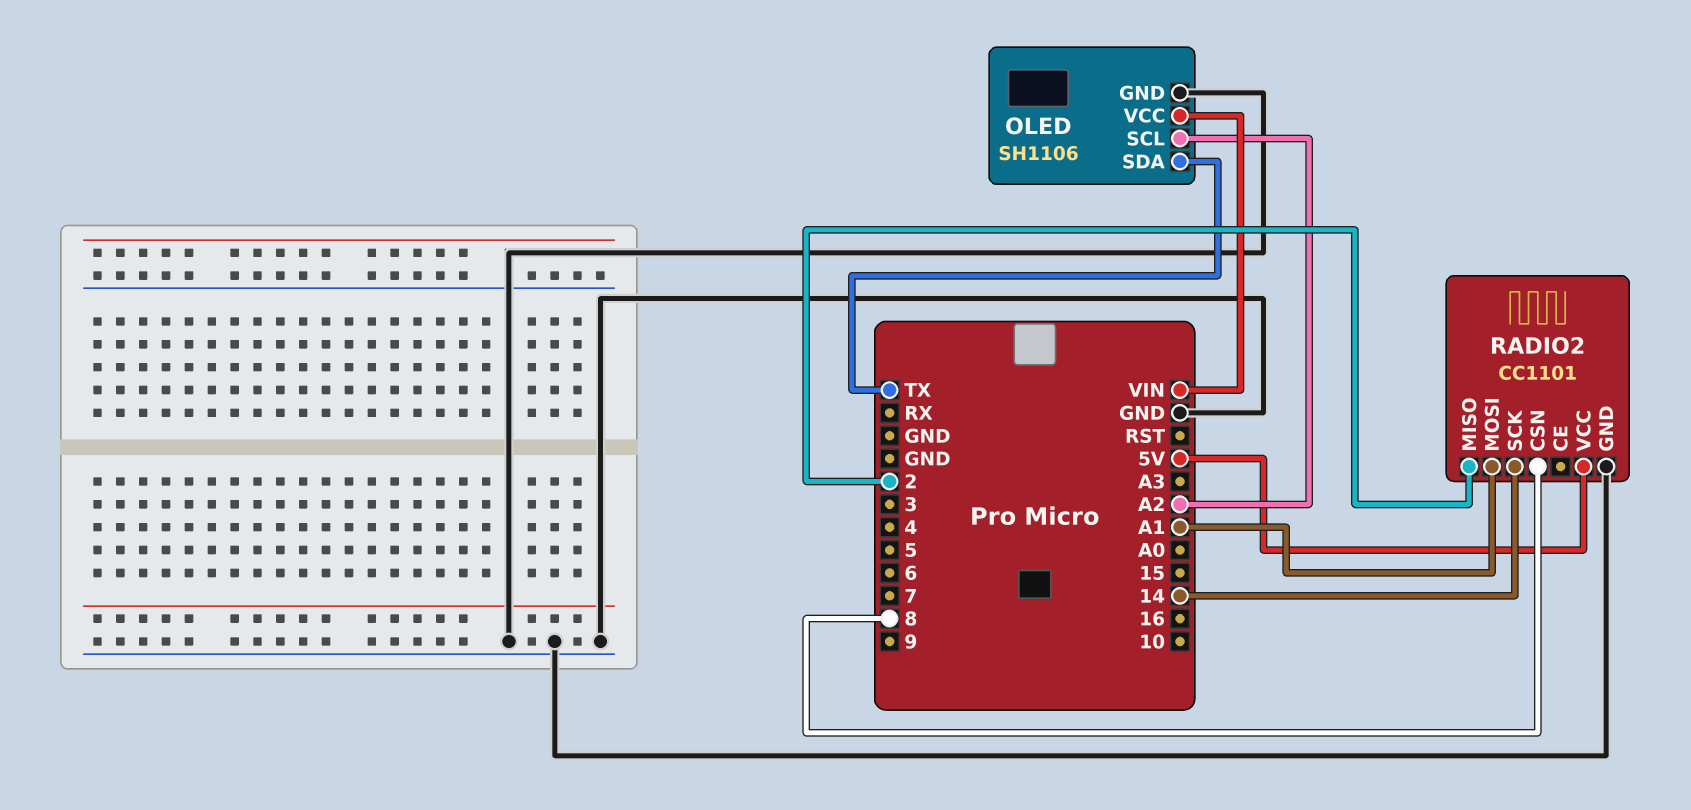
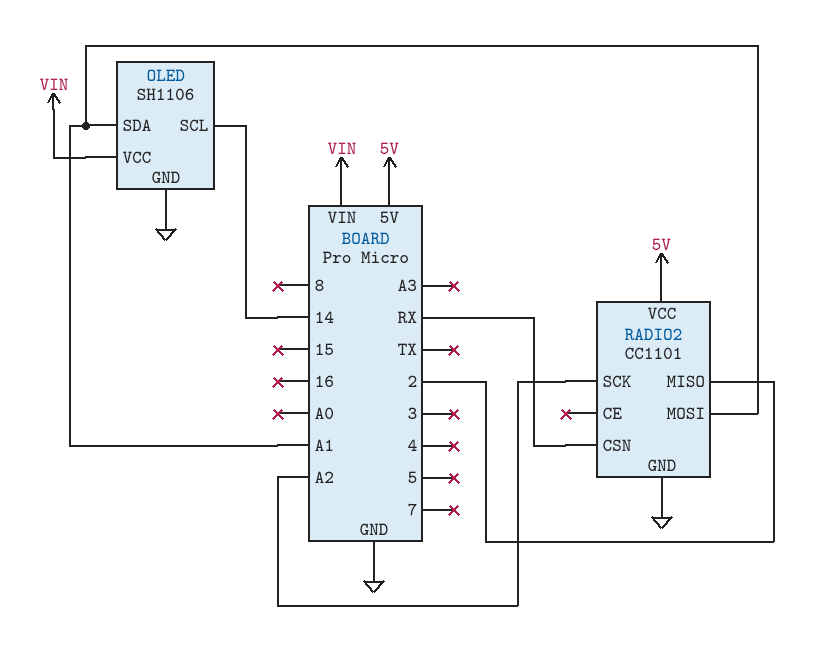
OLED pin SCL: A2 -> 14
OLED pin SDA: TX -> A1
RADIO2 pin CSN: 8 -> RX
RADIO2 pin SCK: 14 -> A2

